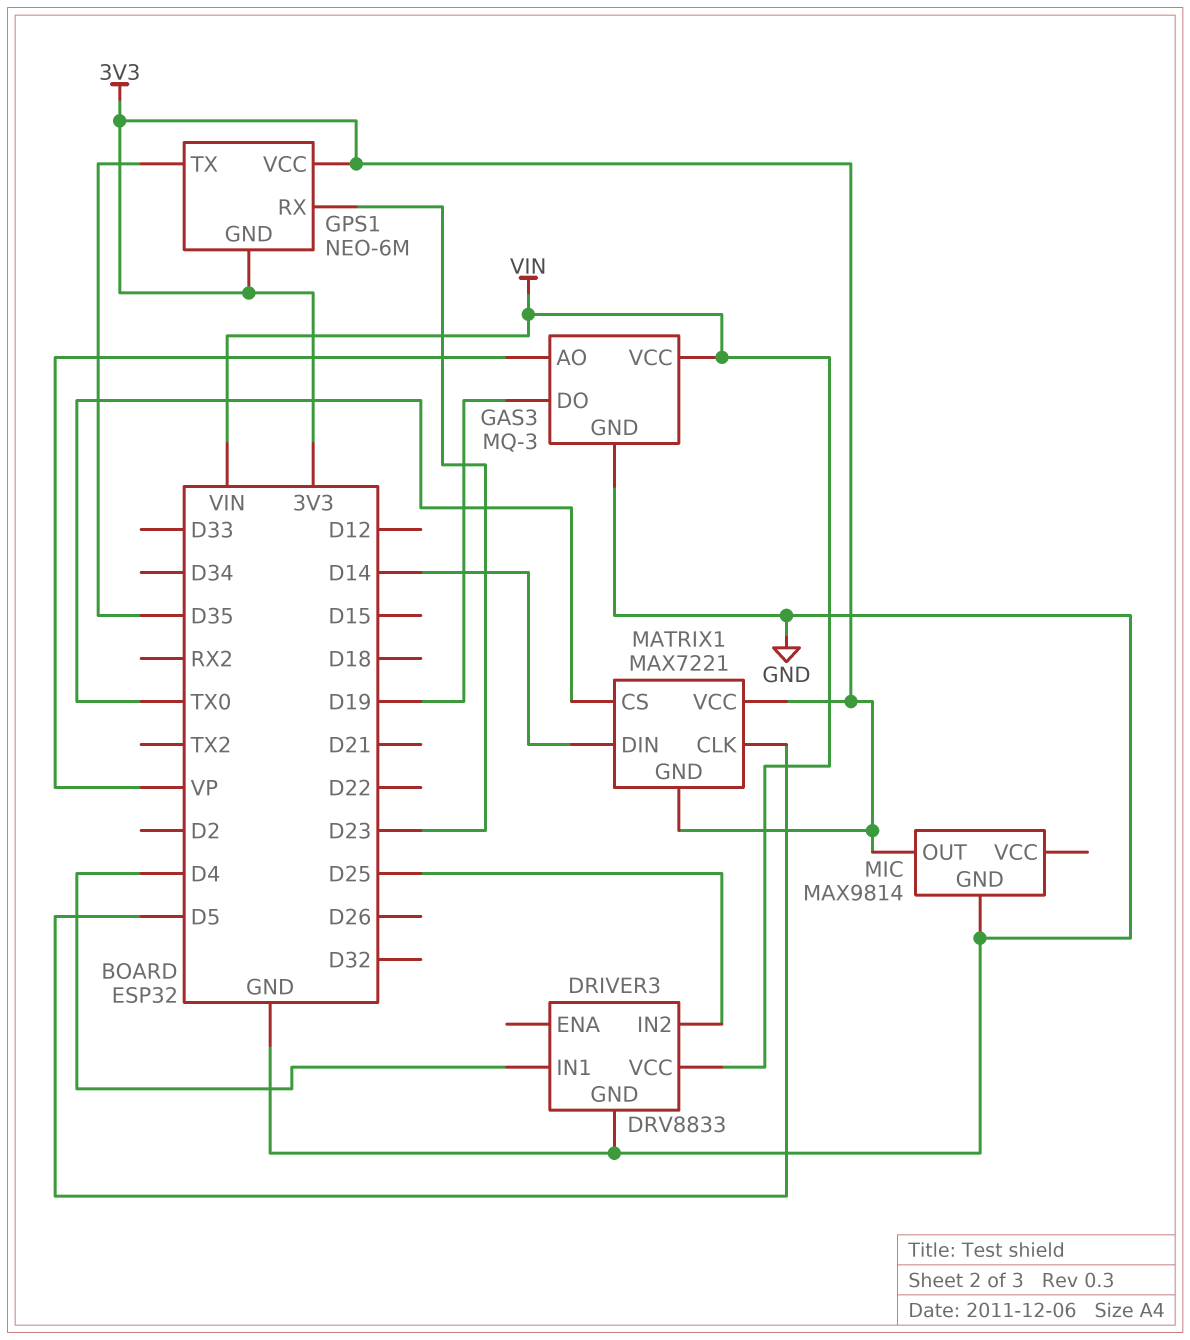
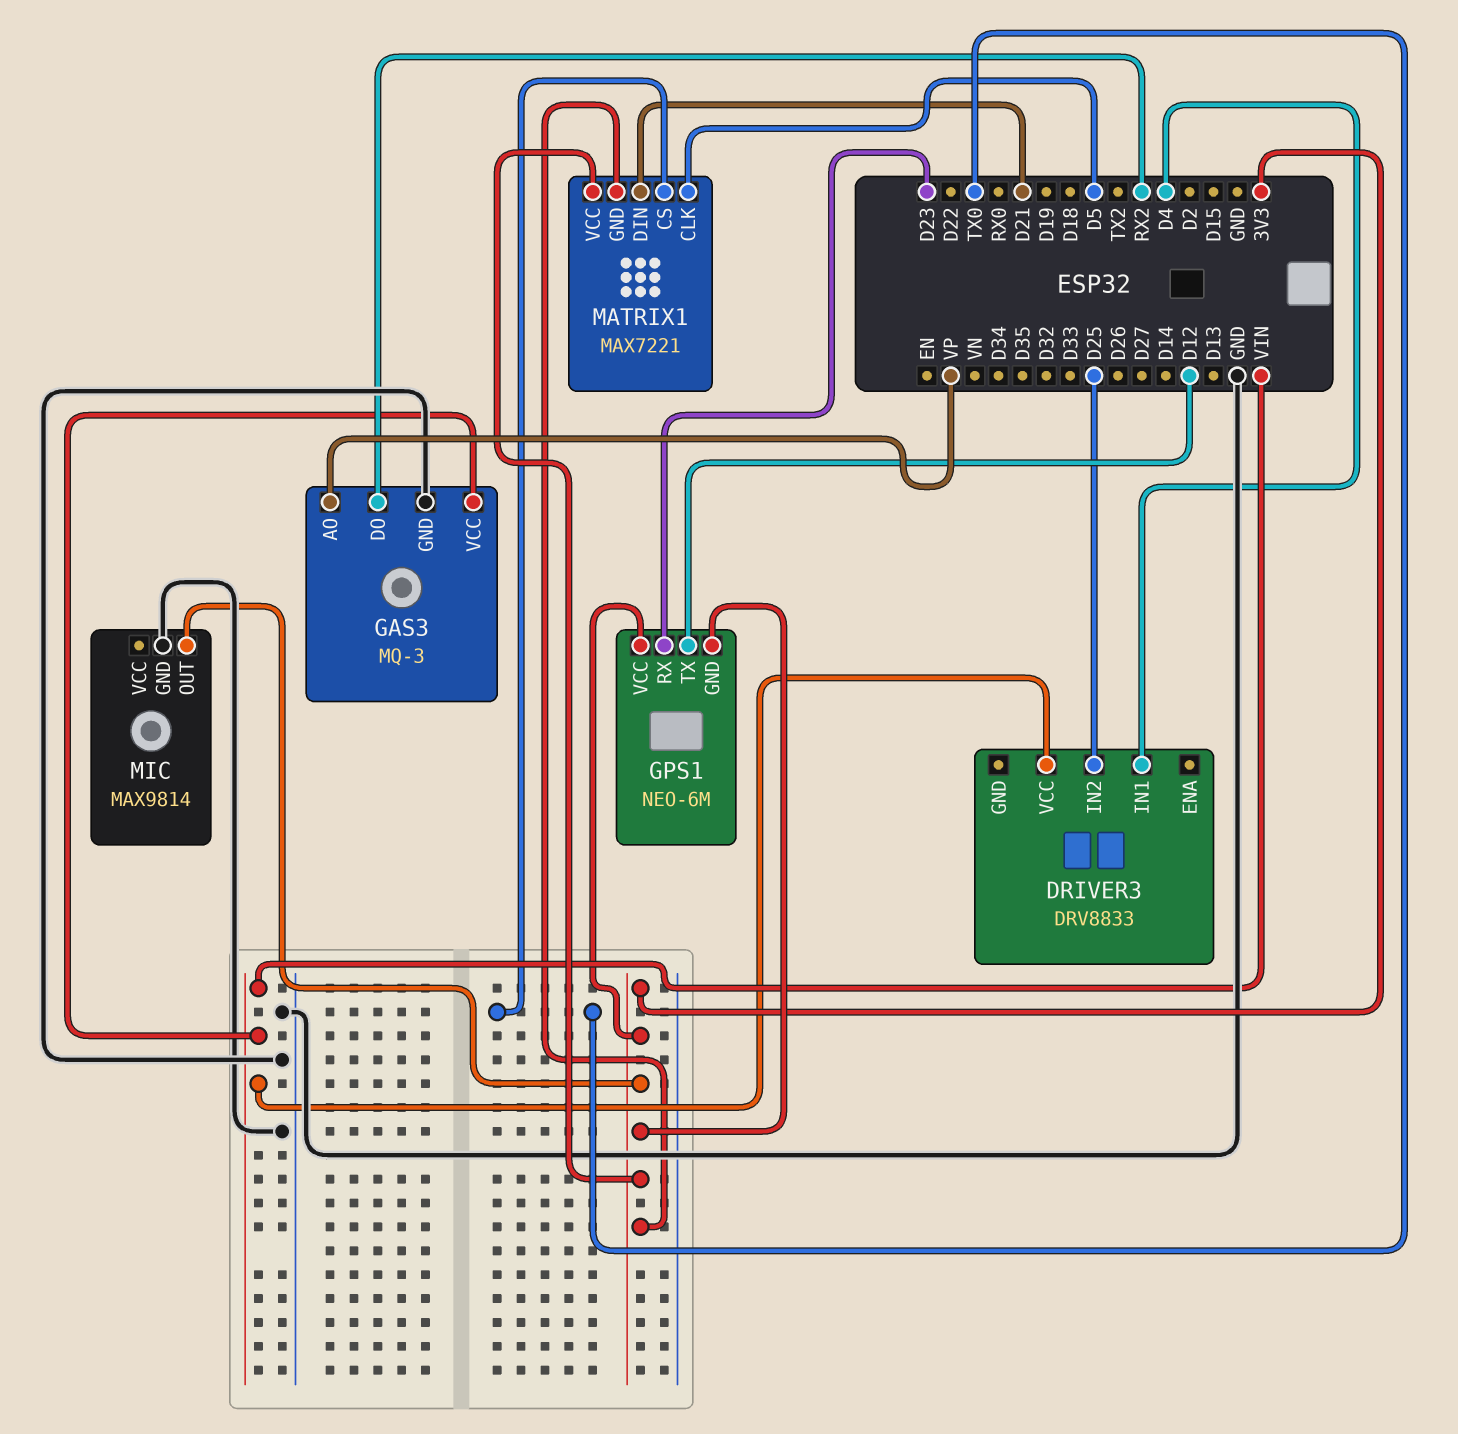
DRIVER3 pin GND: GND -> none
GAS3 pin DO: D19 -> RX2
GPS1 pin TX: D35 -> D12
MATRIX1 pin DIN: D14 -> D21

